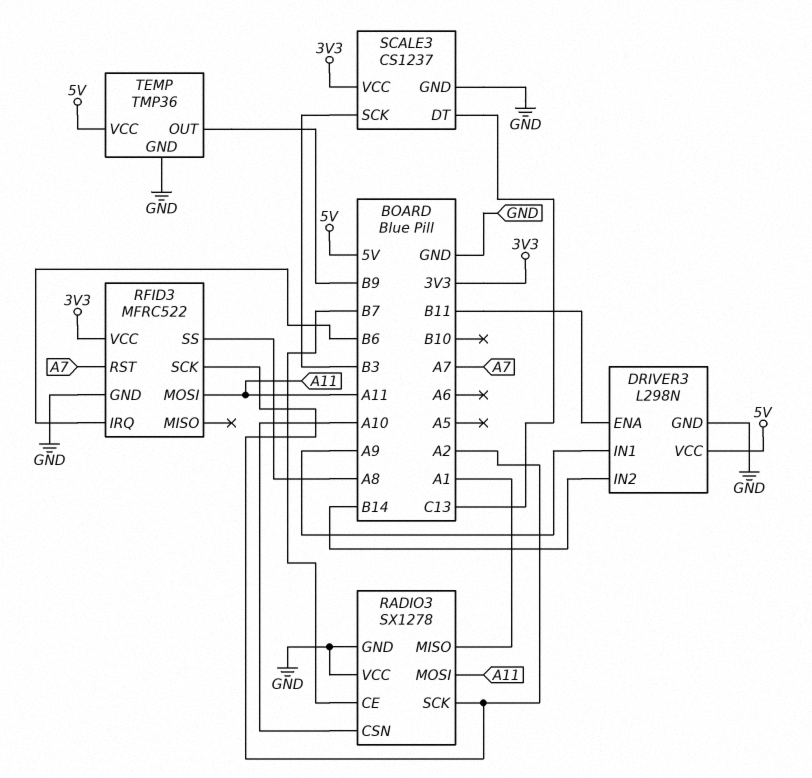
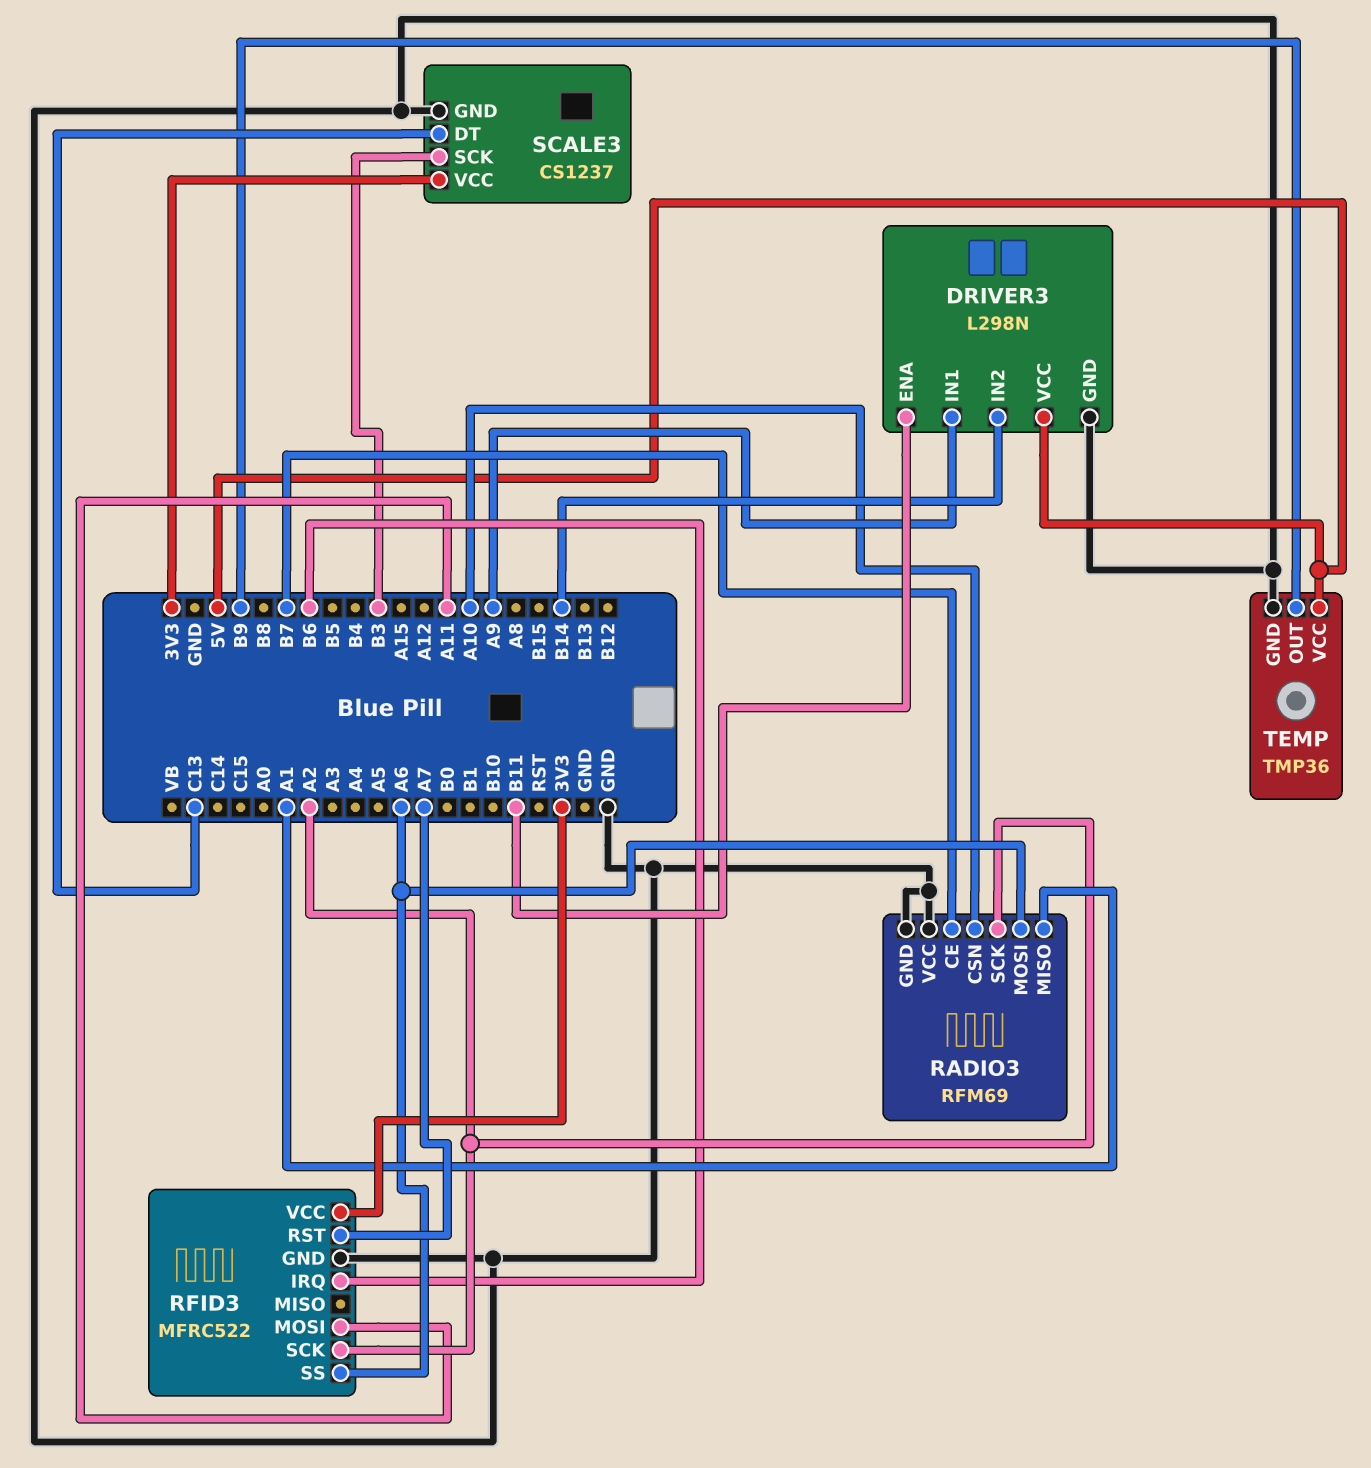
RADIO3: SX1278 -> RFM69
RADIO3 pin MOSI: A11 -> A6
RFID3 pin SS: A8 -> A6

